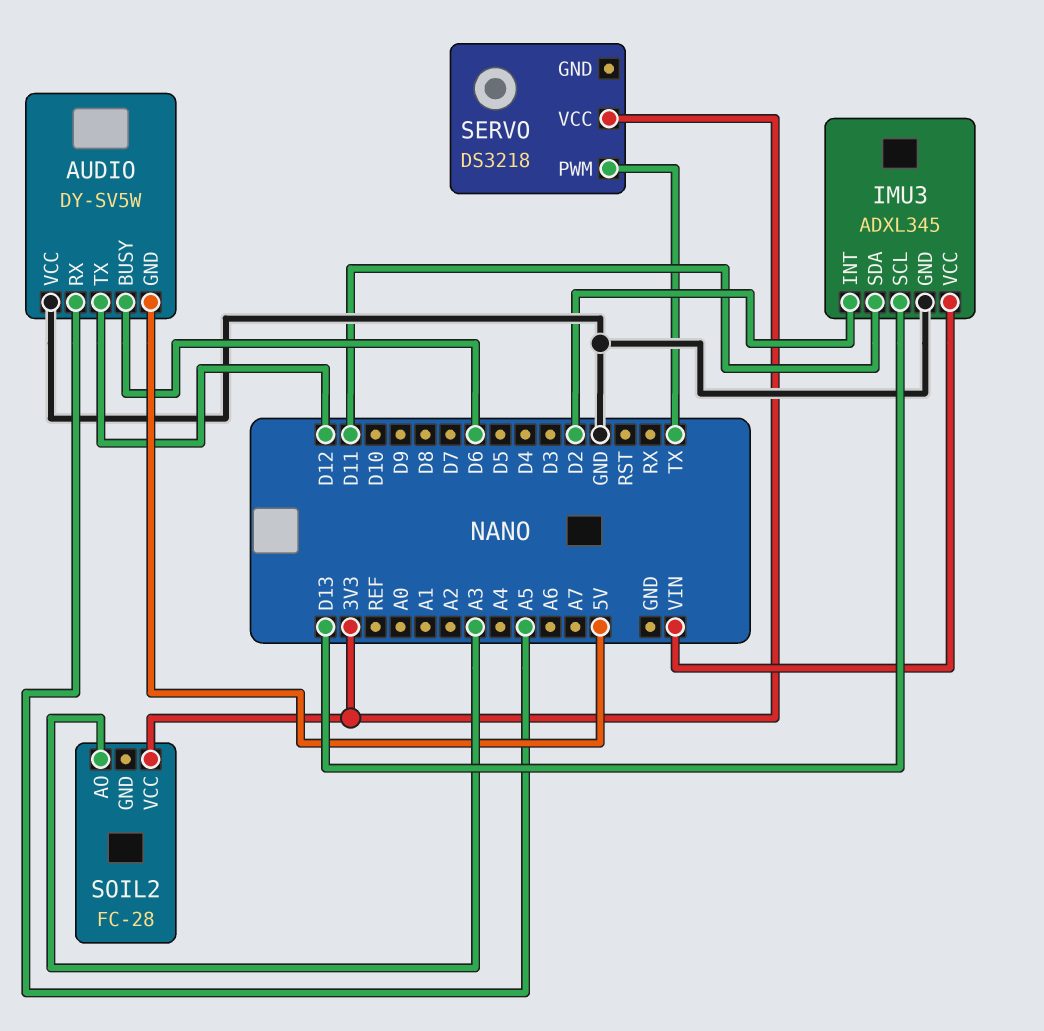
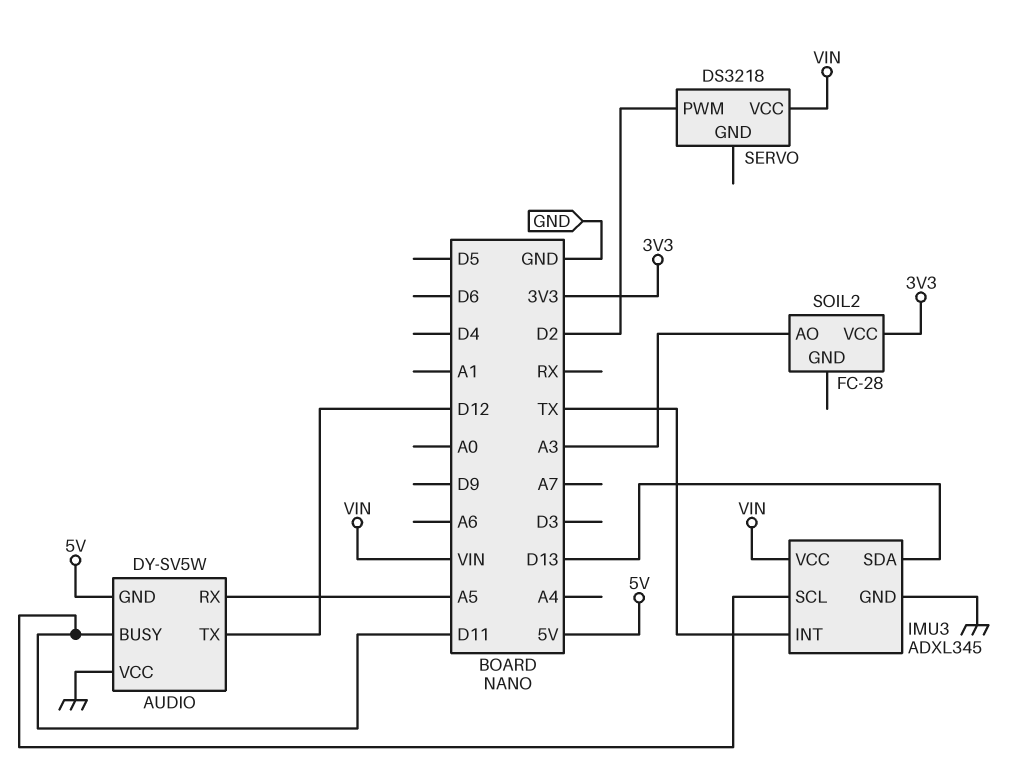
AUDIO pin BUSY: D6 -> D11
IMU3 pin INT: D2 -> TX
IMU3 pin SCL: D13 -> D11
IMU3 pin SDA: D11 -> D13
SERVO pin PWM: TX -> D2
SERVO pin VCC: 3V3 -> VIN

